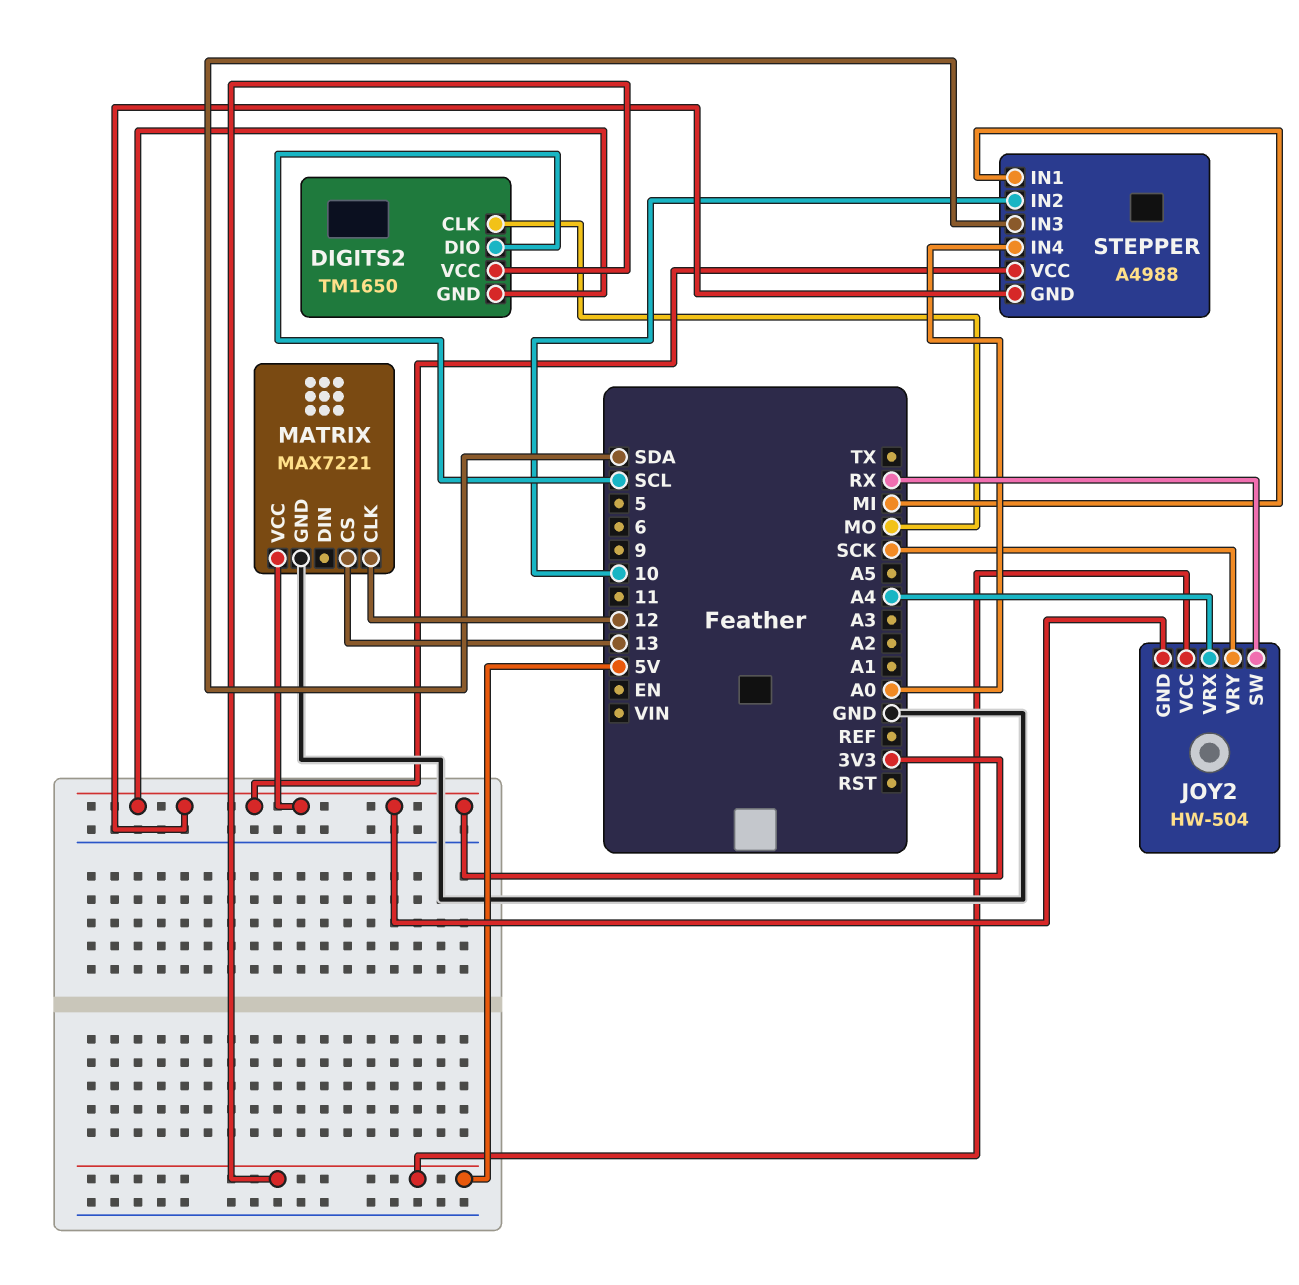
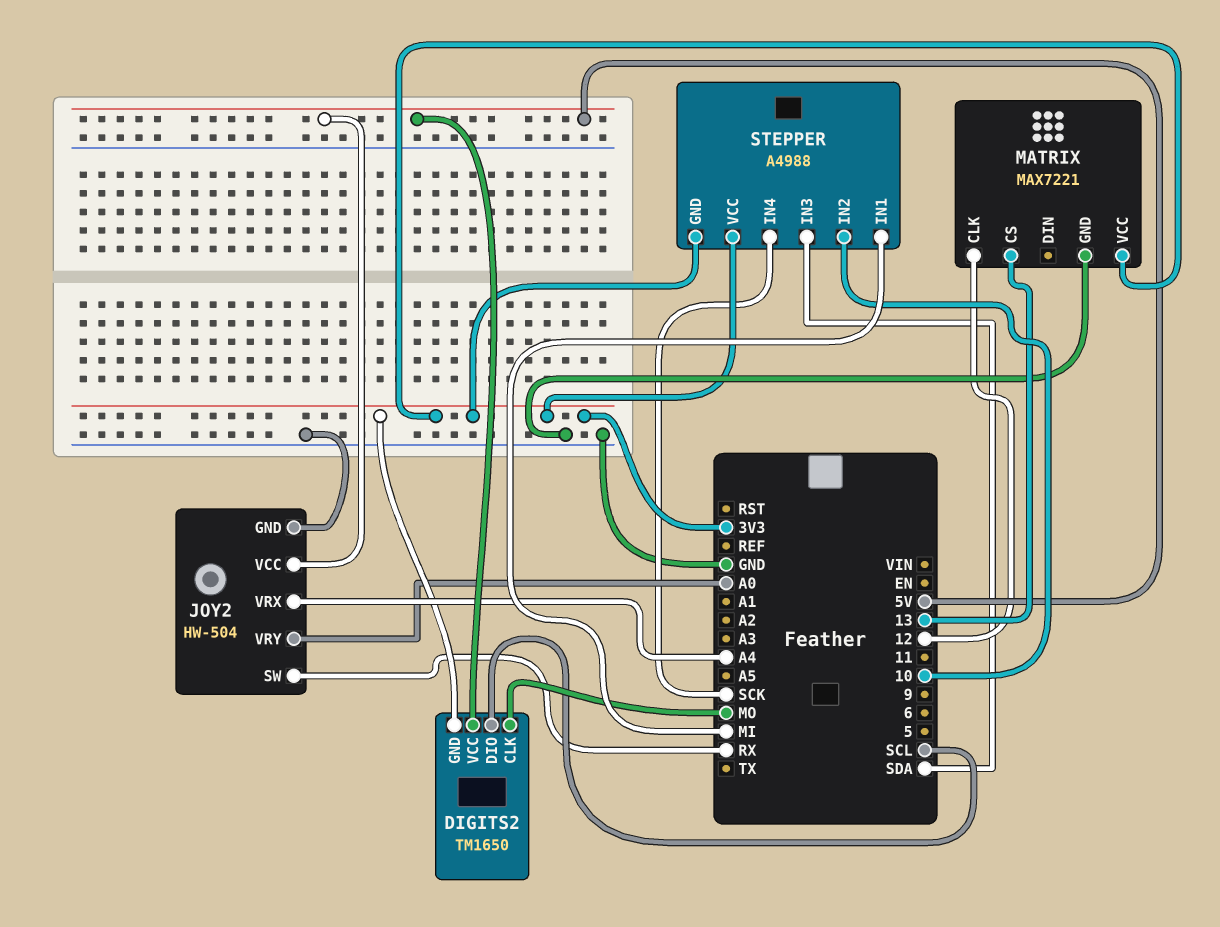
JOY2 pin GND: 3V3 -> GND
JOY2 pin VRY: SCK -> A0
STEPPER pin IN4: A0 -> SCK

